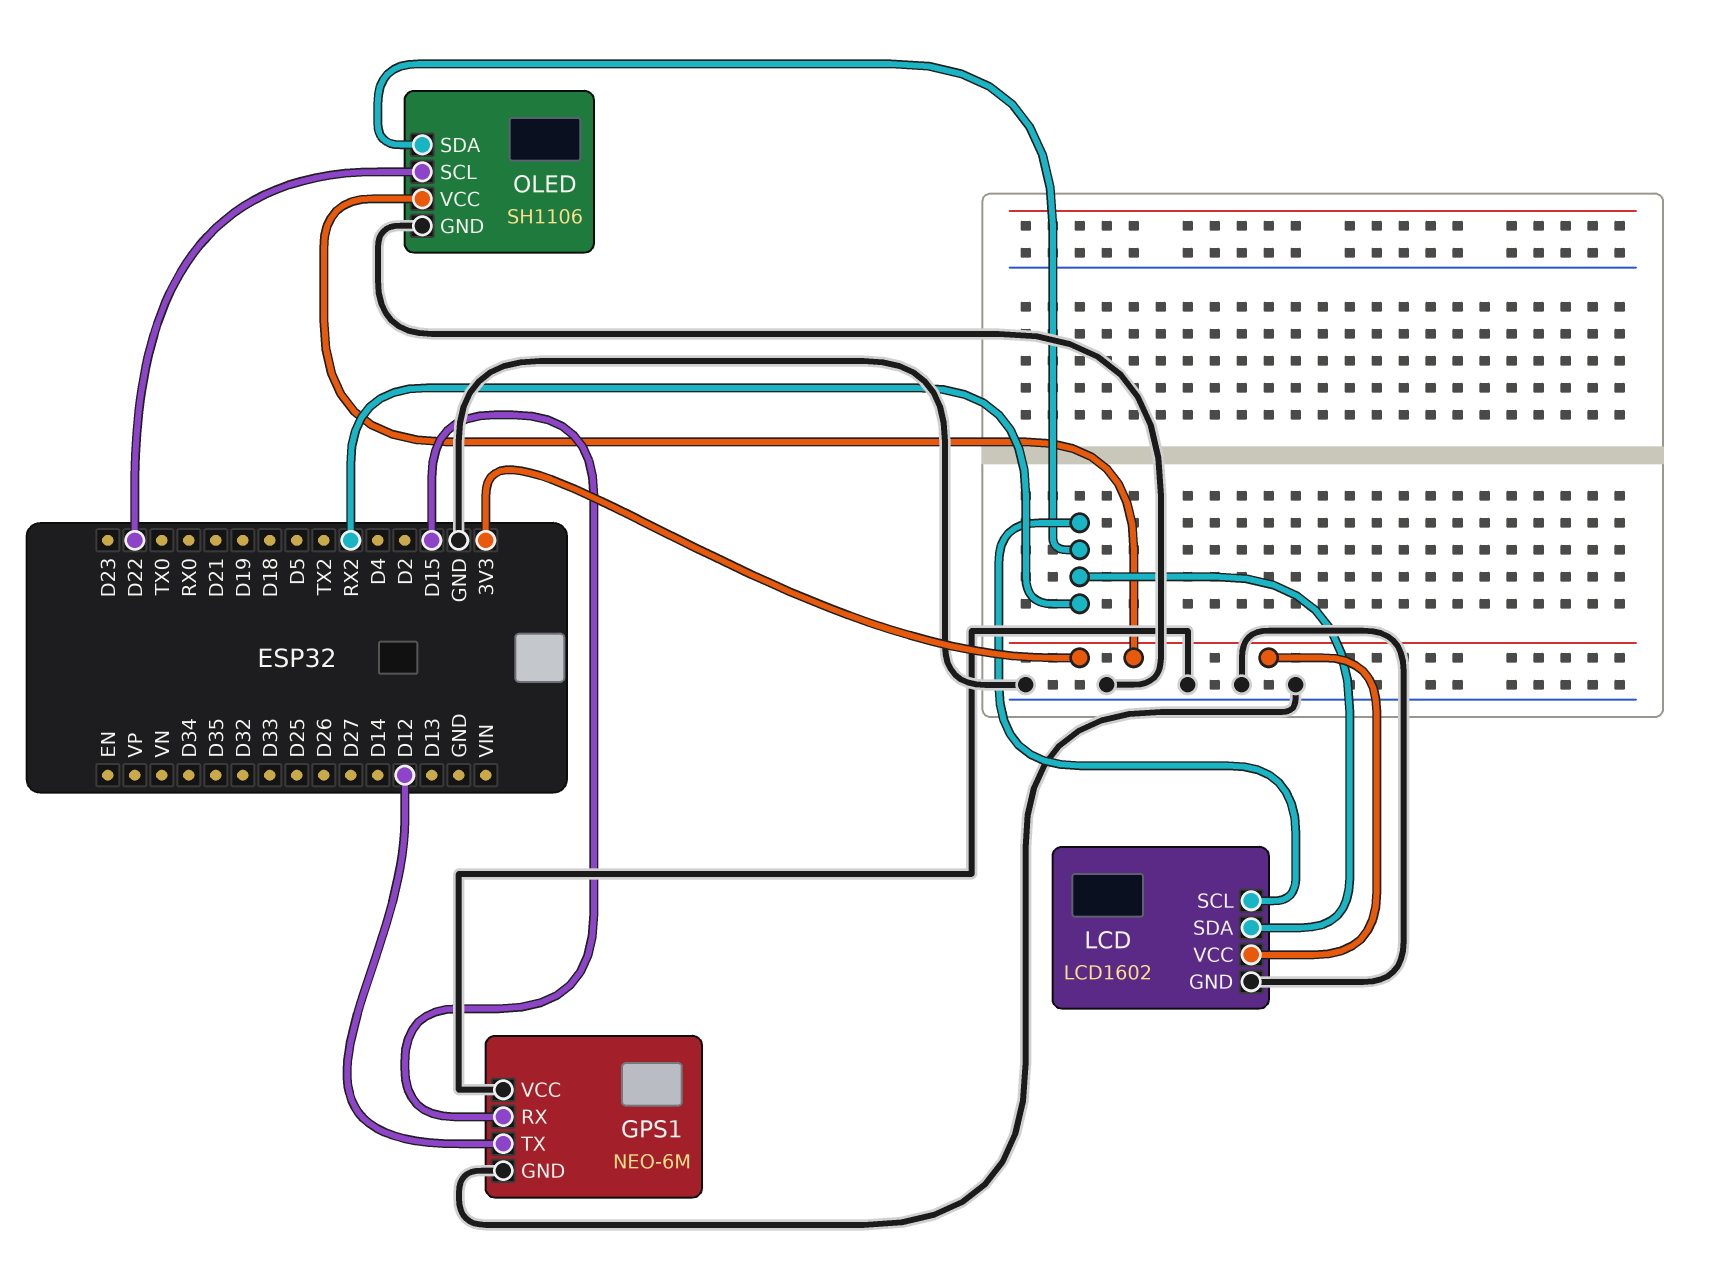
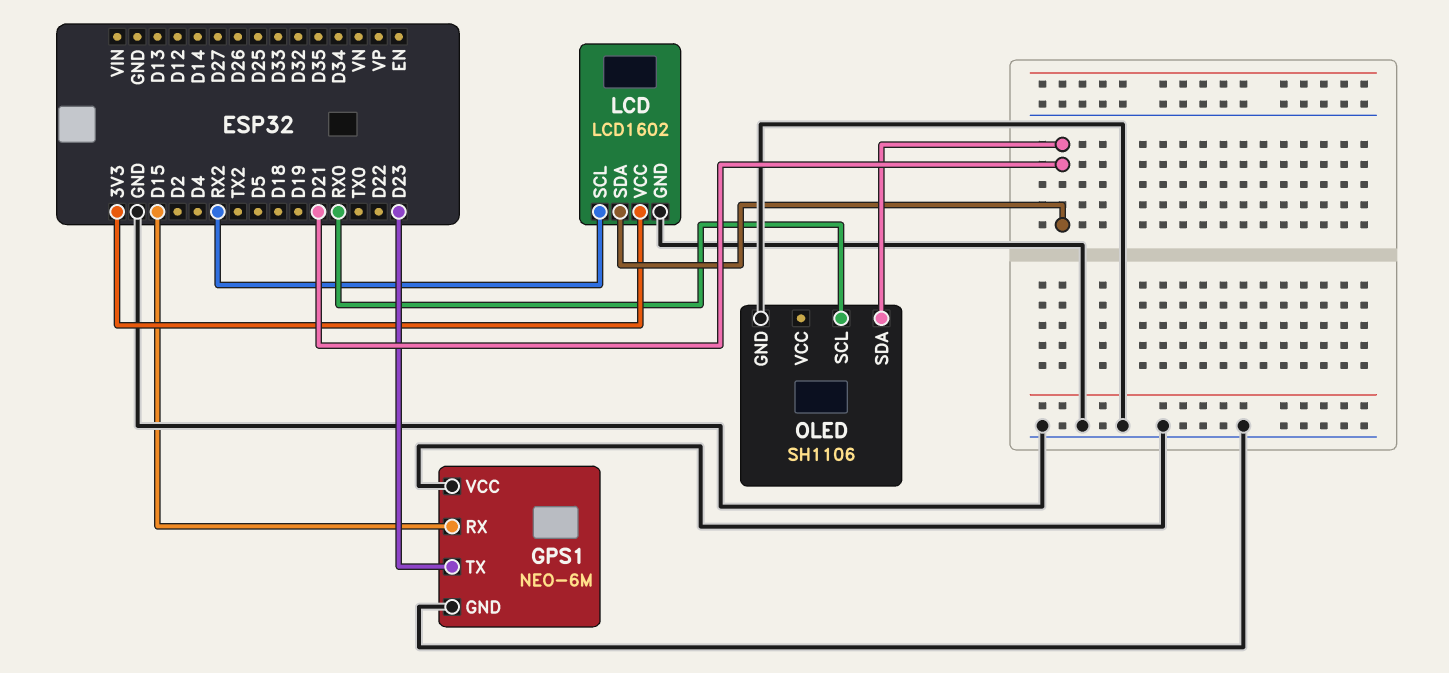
GPS1 pin TX: D12 -> D23
LCD pin SDA: RX2 -> D21
OLED pin SCL: D22 -> RX0
OLED pin SDA: RX2 -> D21
OLED pin VCC: 3V3 -> none

